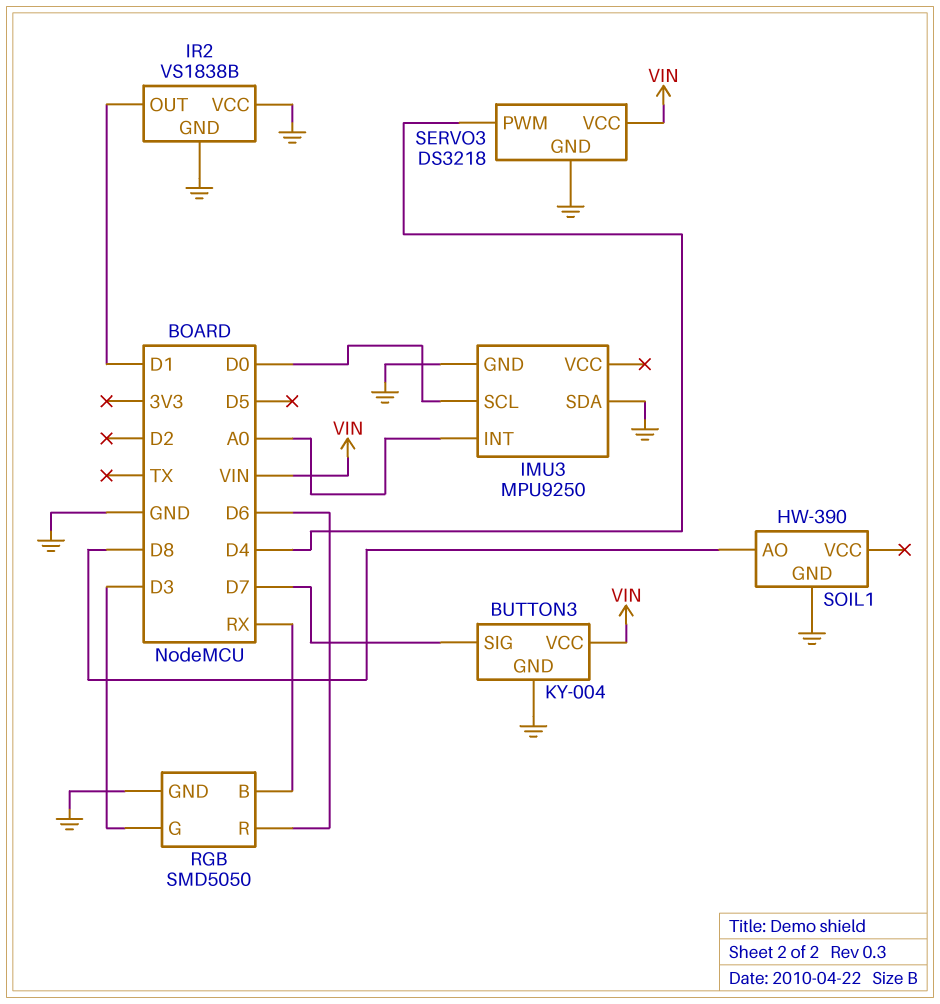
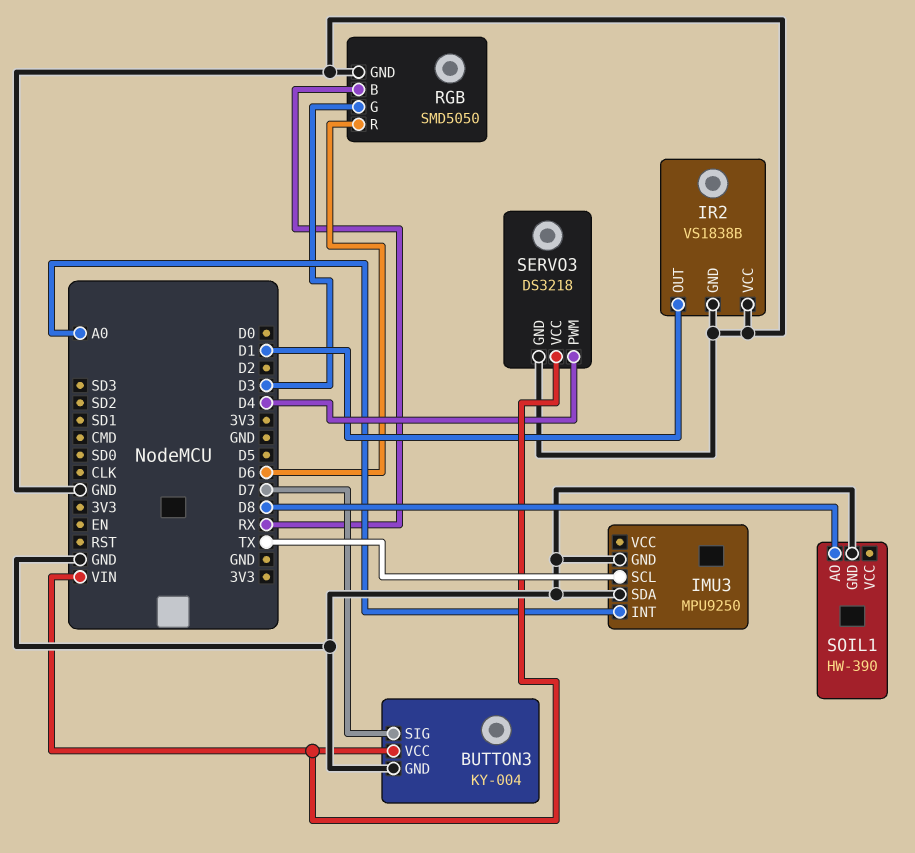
IMU3 pin SCL: D0 -> TX

